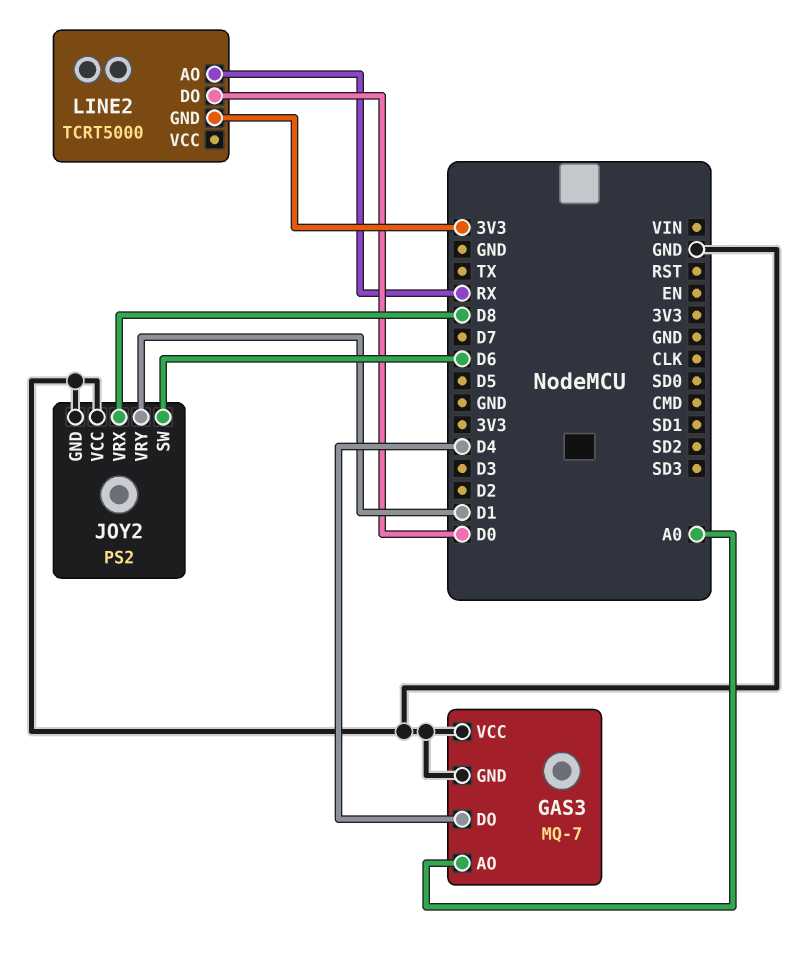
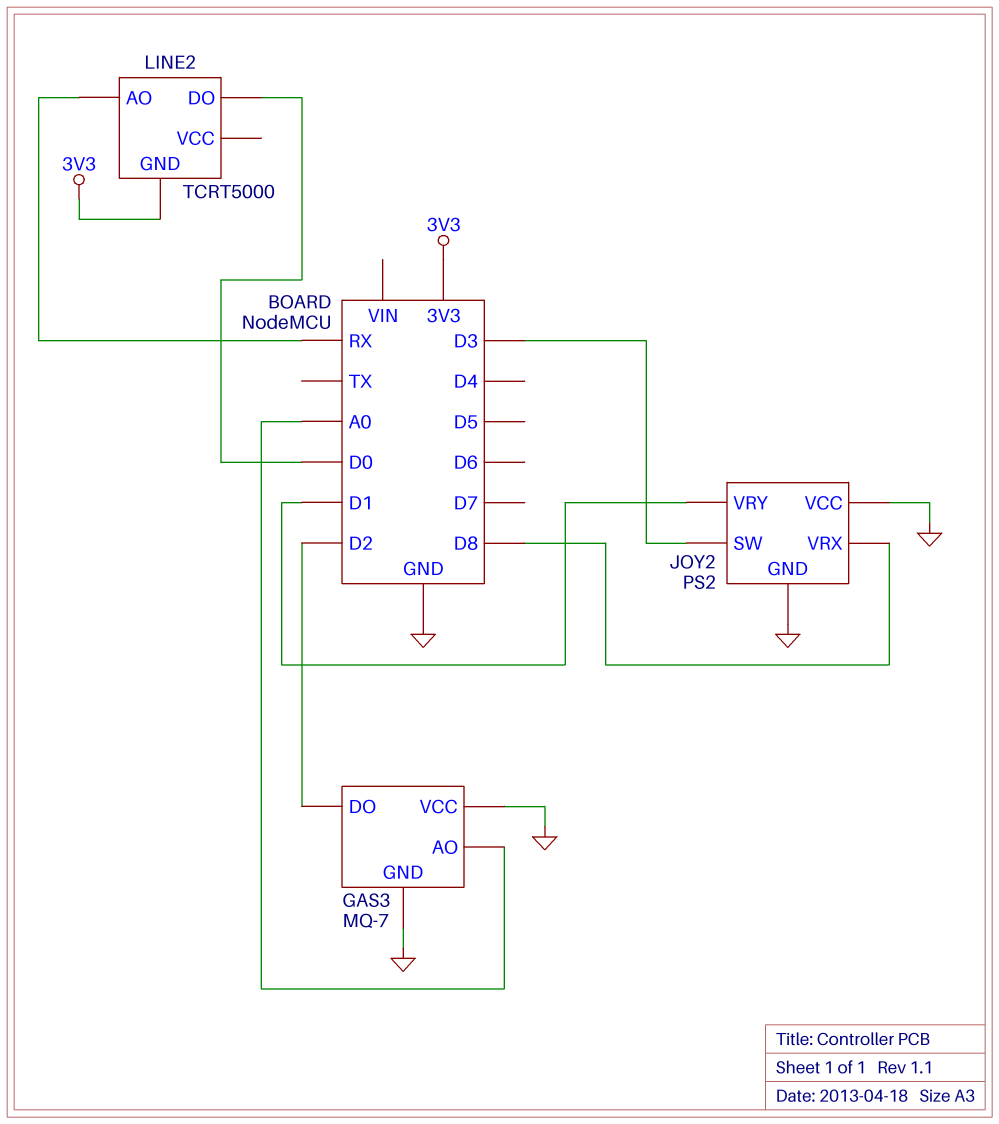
GAS3 pin DO: D4 -> D2
JOY2 pin SW: D6 -> D3

